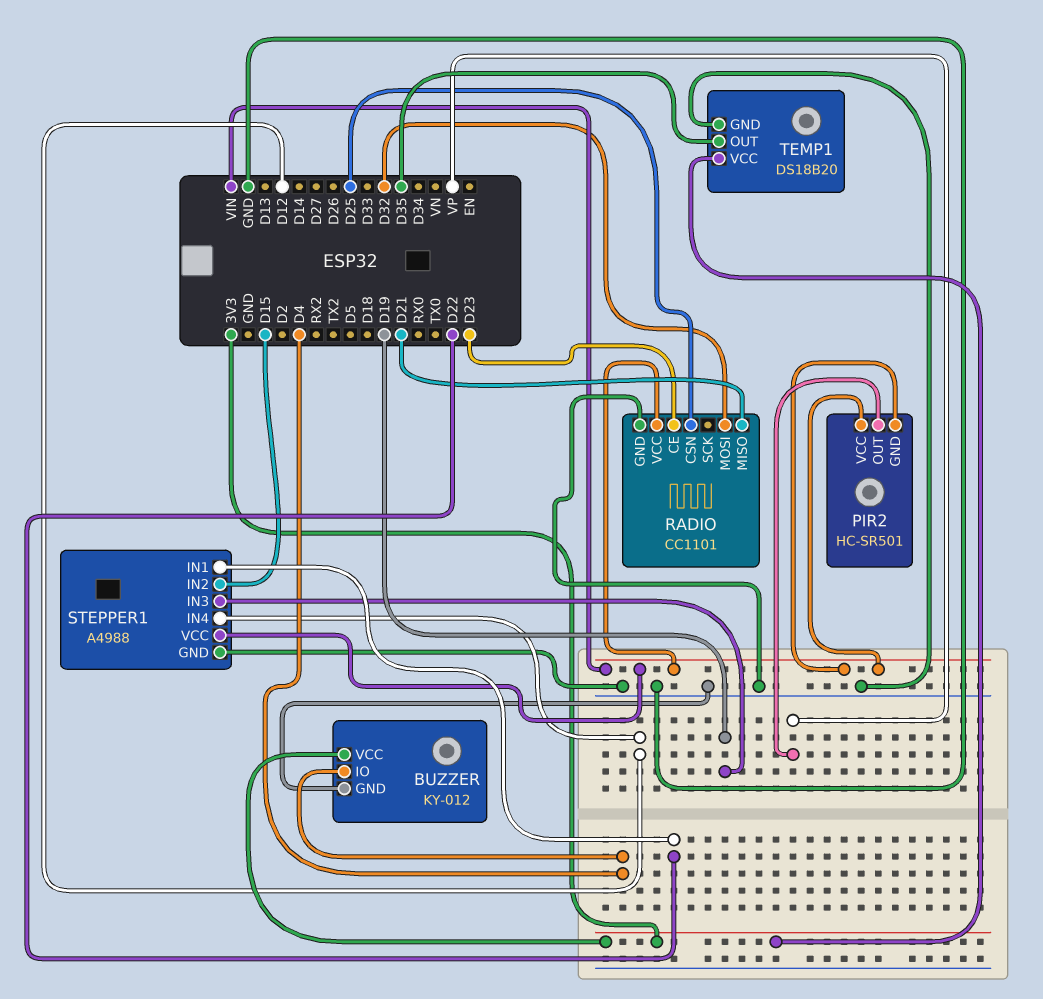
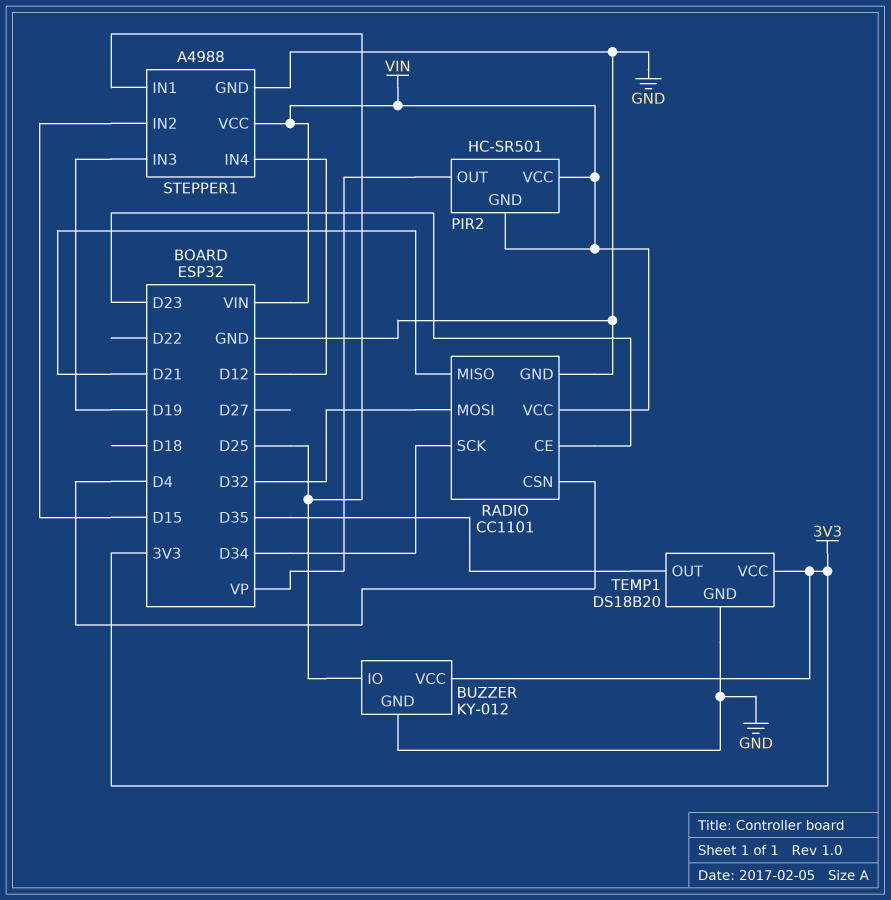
BUZZER pin IO: D4 -> D25
RADIO pin CSN: D25 -> D4
RADIO pin SCK: none -> D34
STEPPER1 pin IN1: D22 -> D25

